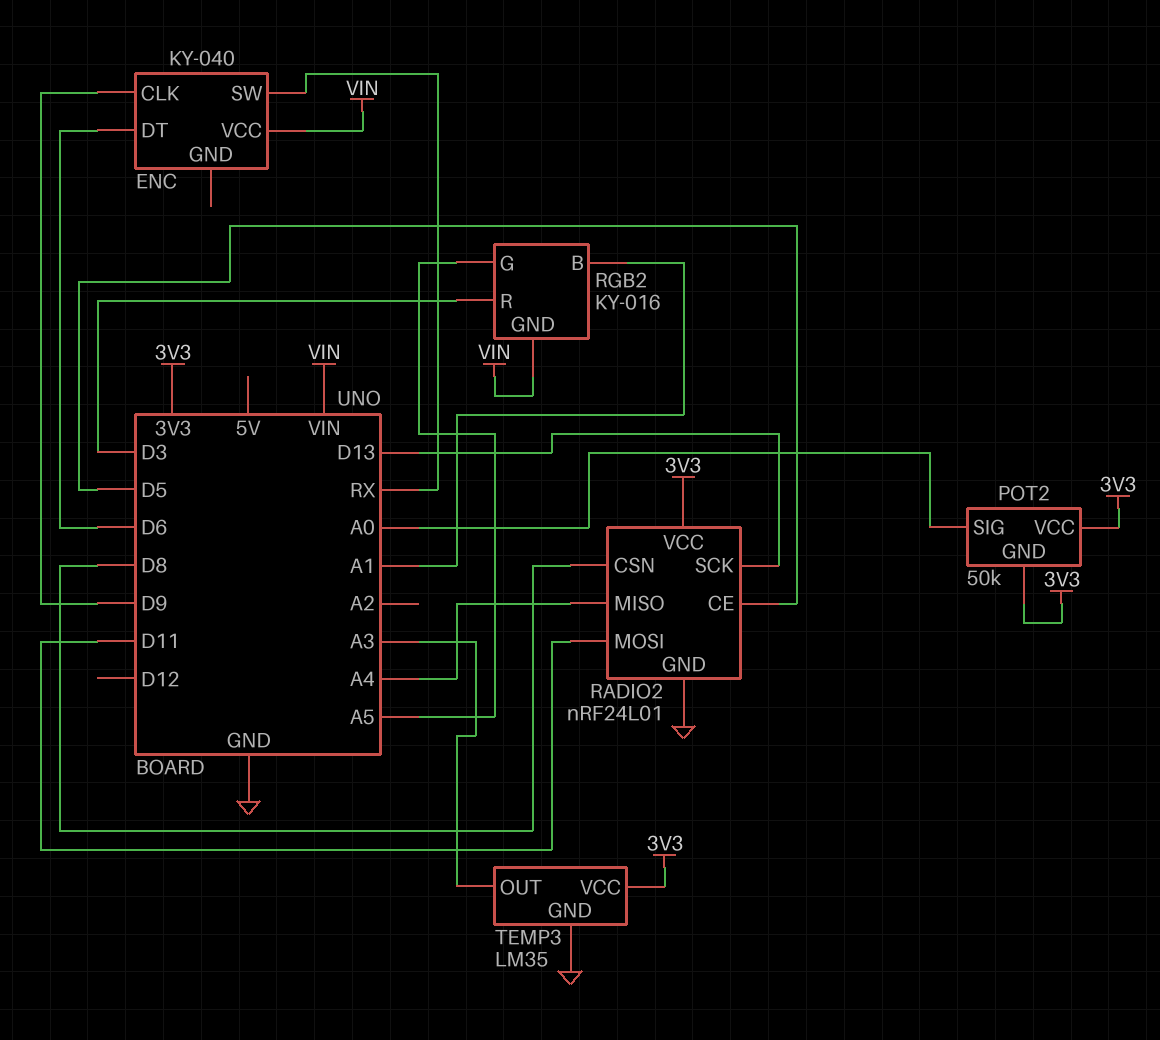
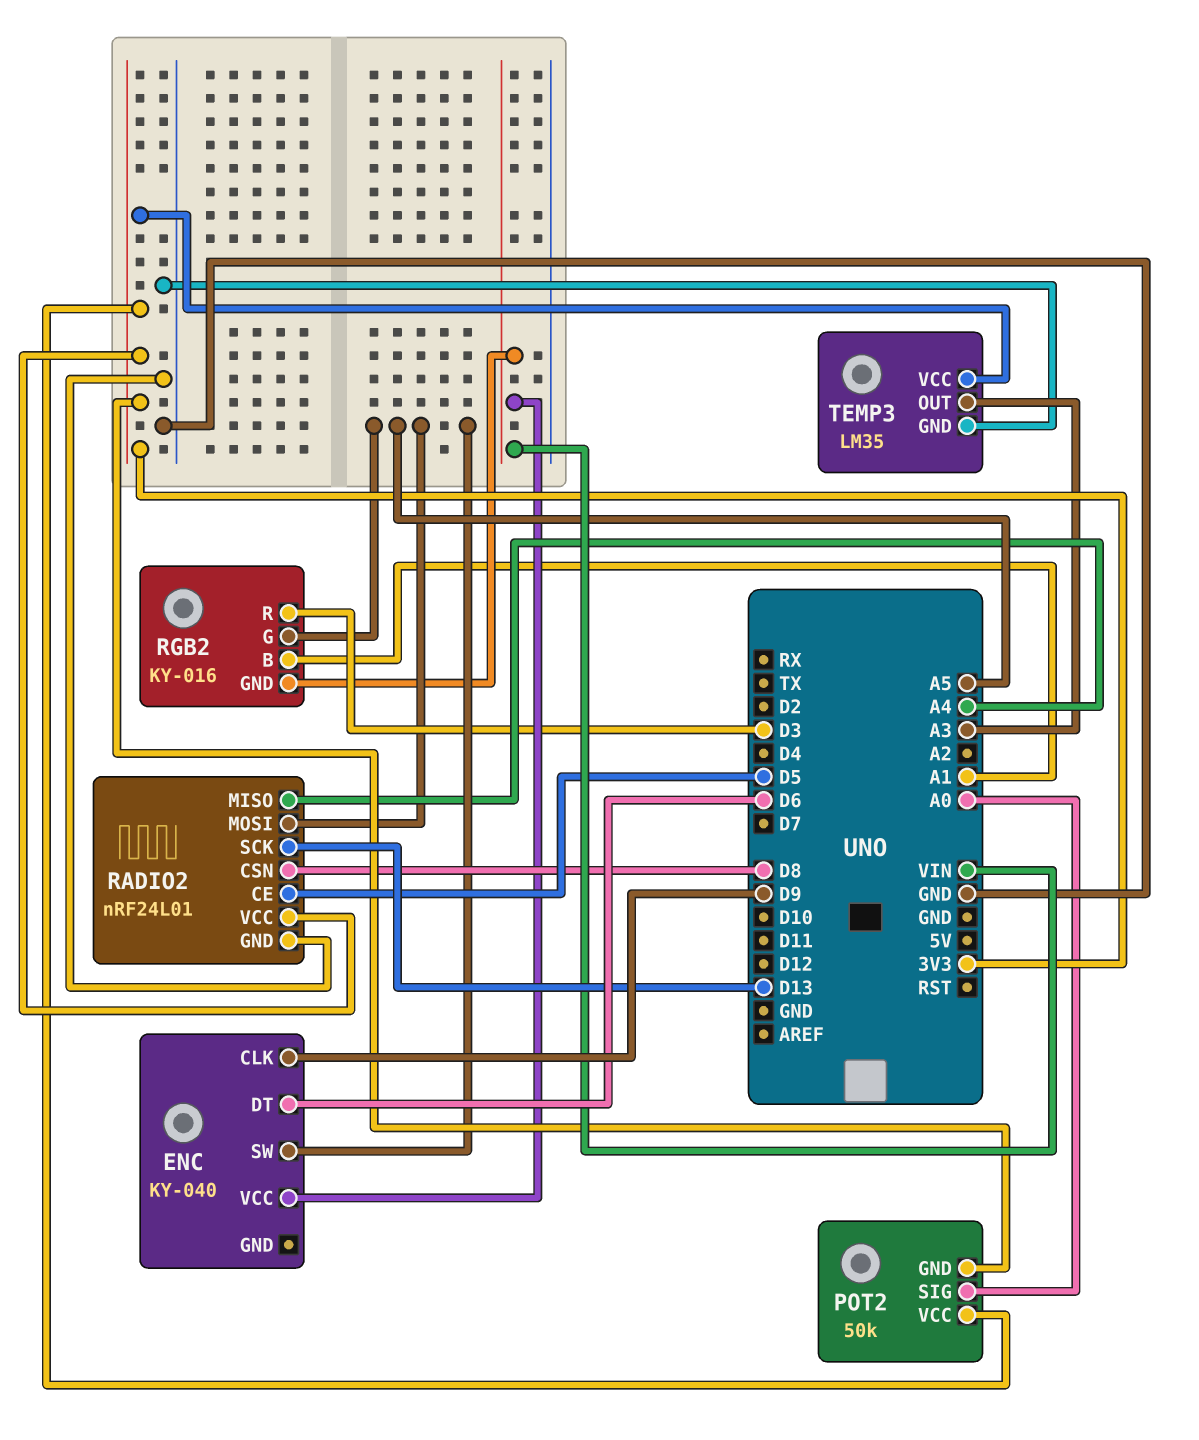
ENC pin SW: RX -> A5
RADIO2 pin MOSI: D11 -> A5

